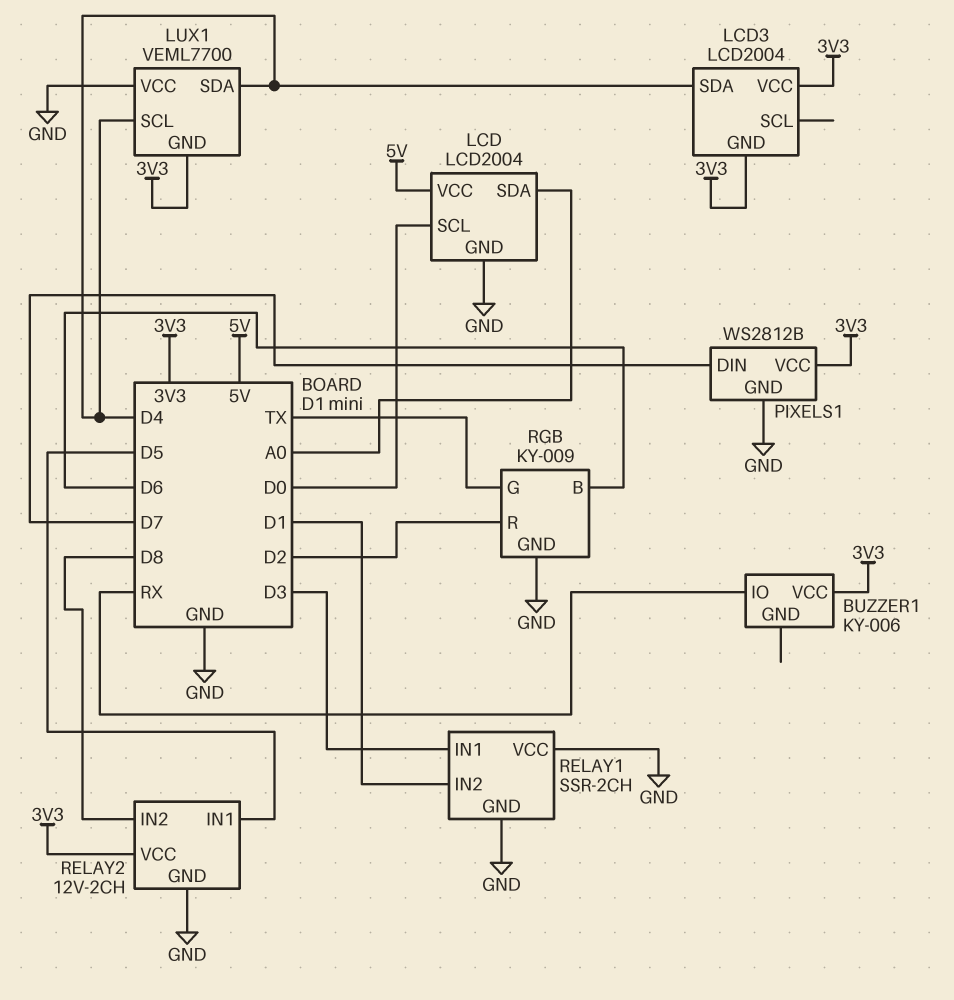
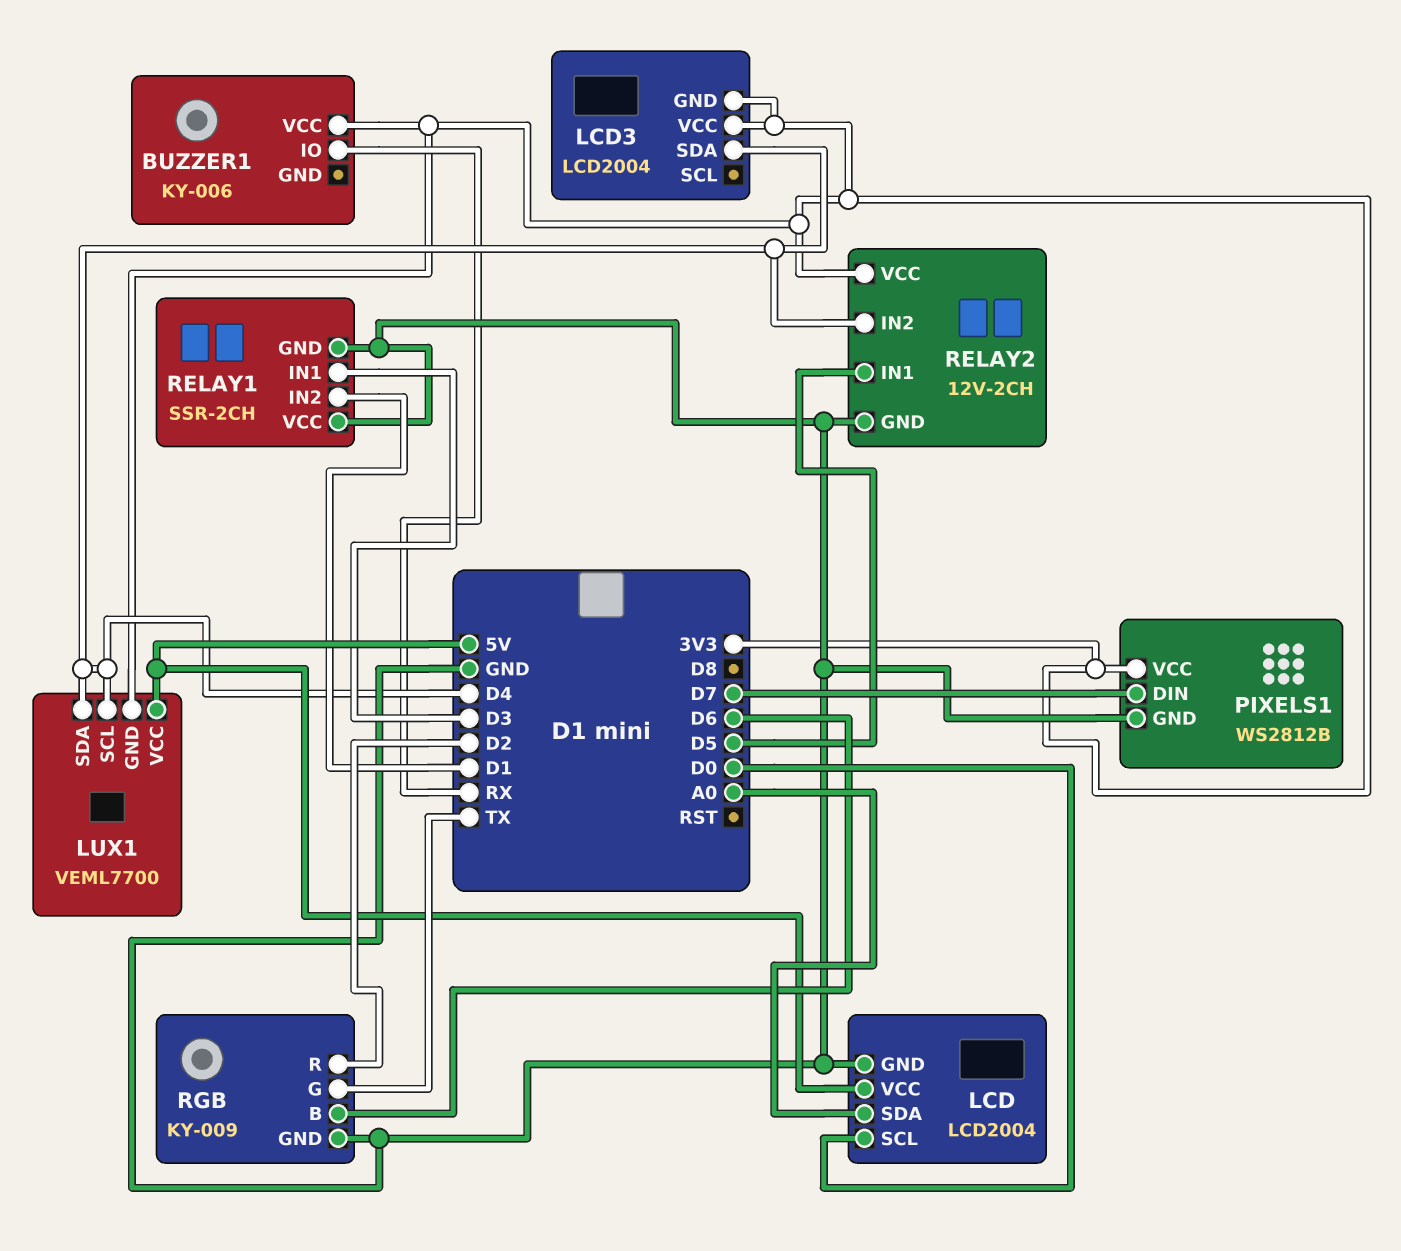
LUX1 pin VCC: GND -> 5V
RELAY2 pin IN2: D8 -> D4

